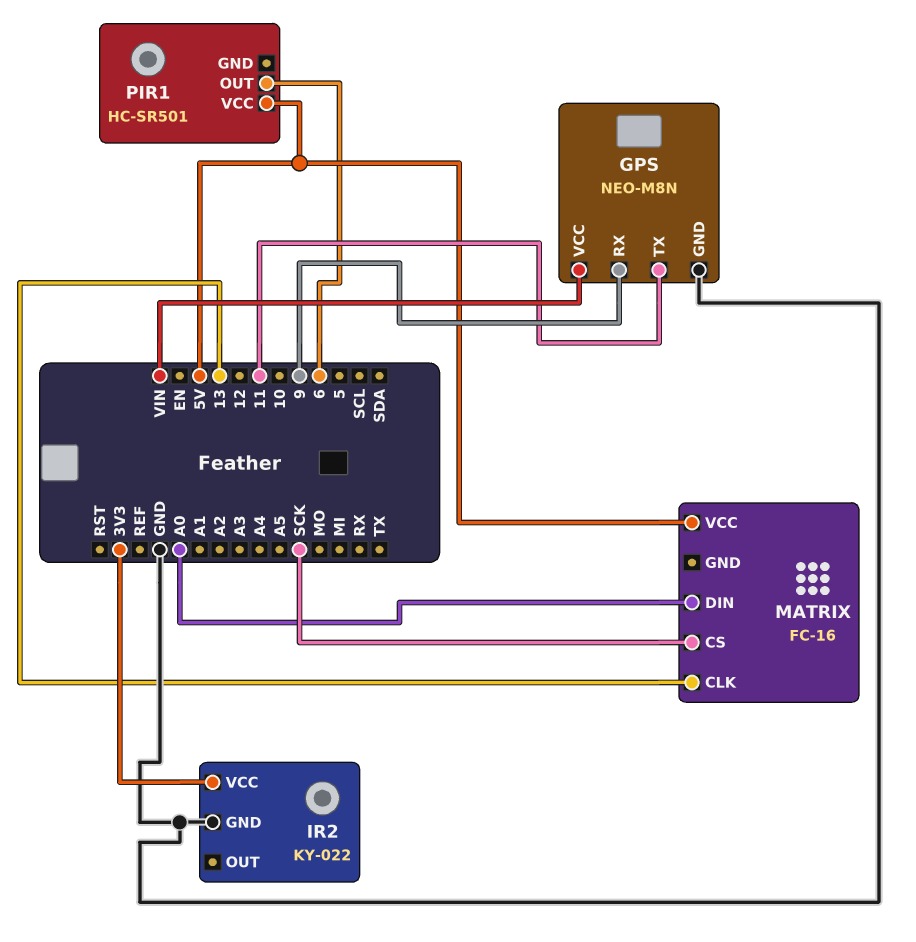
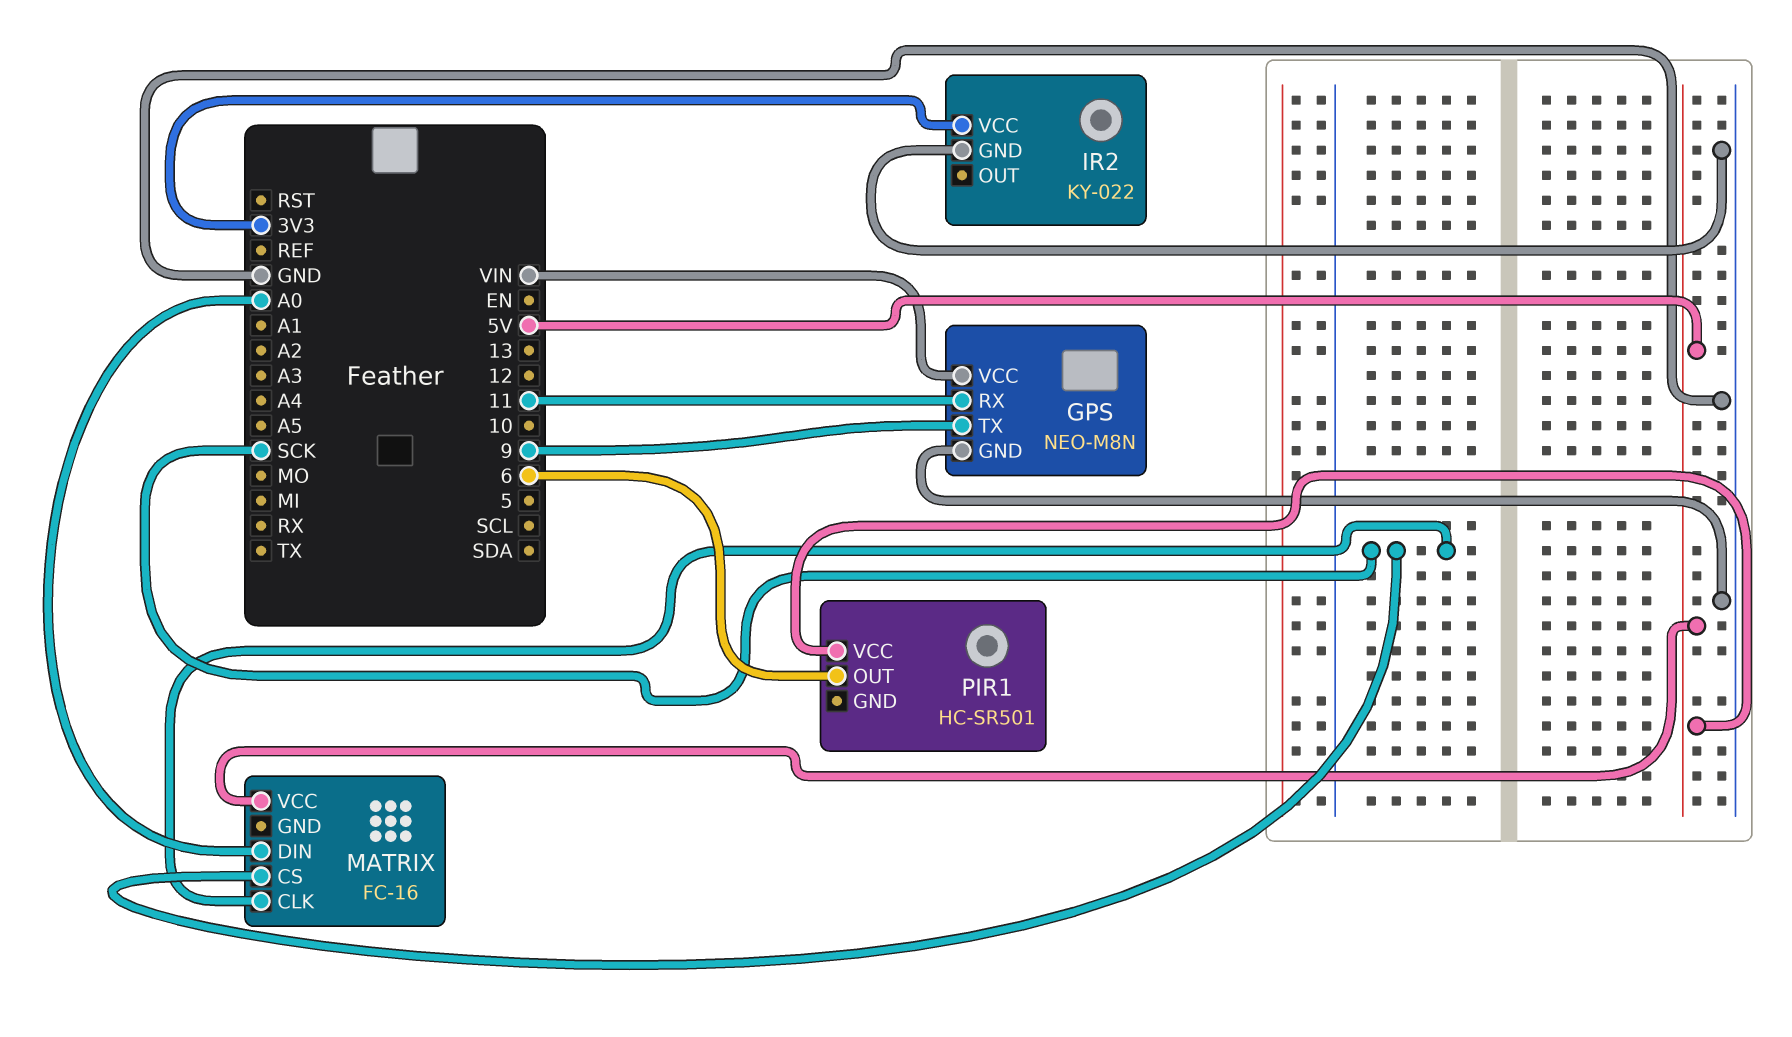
GPS pin RX: 9 -> 11
GPS pin TX: 11 -> 9
MATRIX pin CLK: 13 -> SCK

